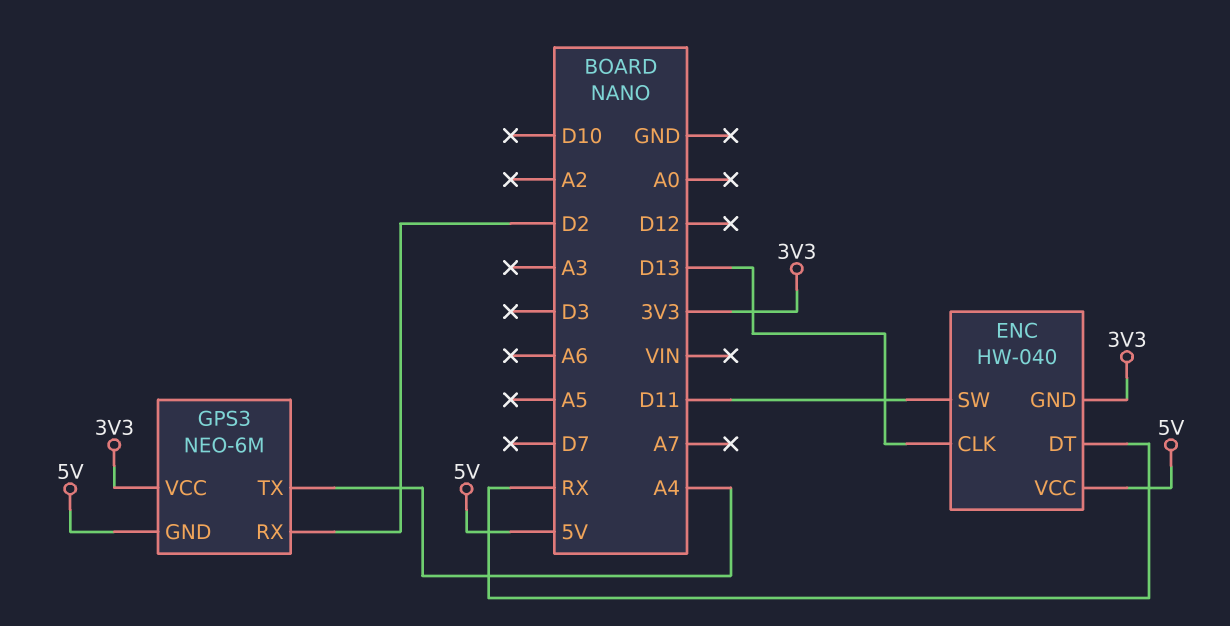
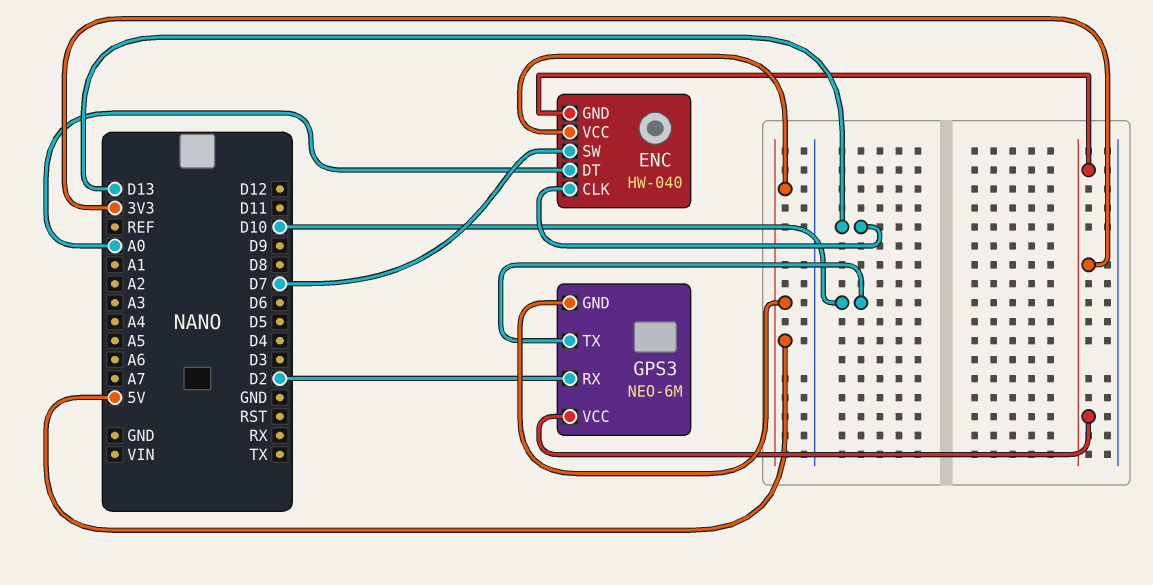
ENC pin DT: RX -> A0
ENC pin SW: D11 -> D7
GPS3 pin TX: A4 -> D10

